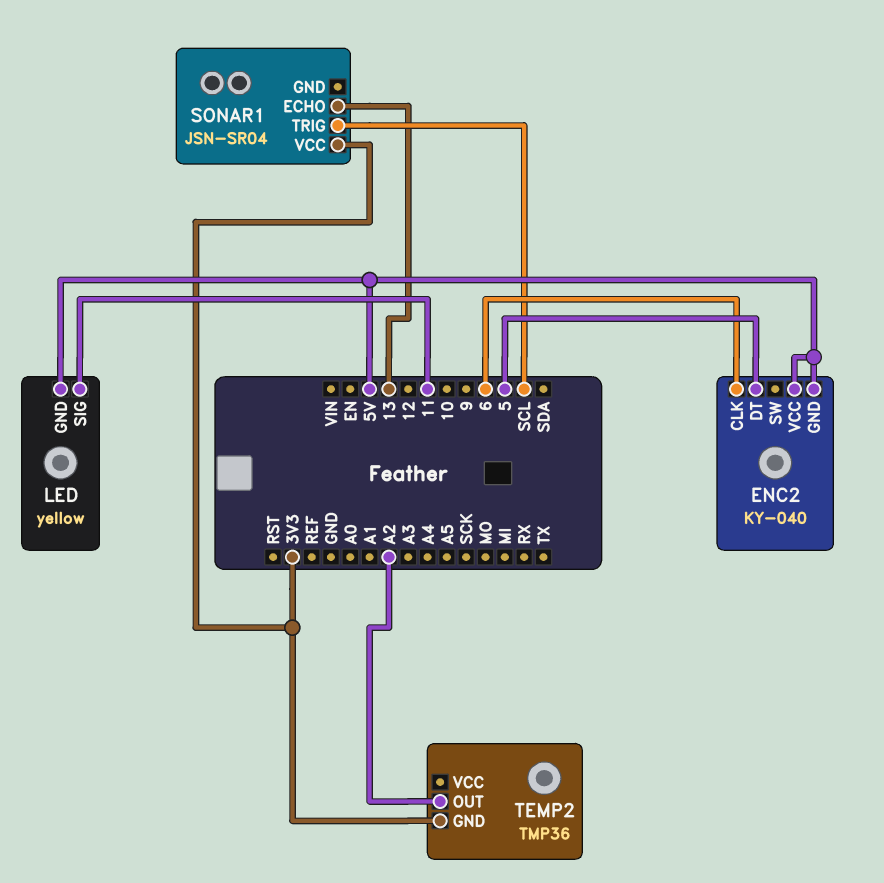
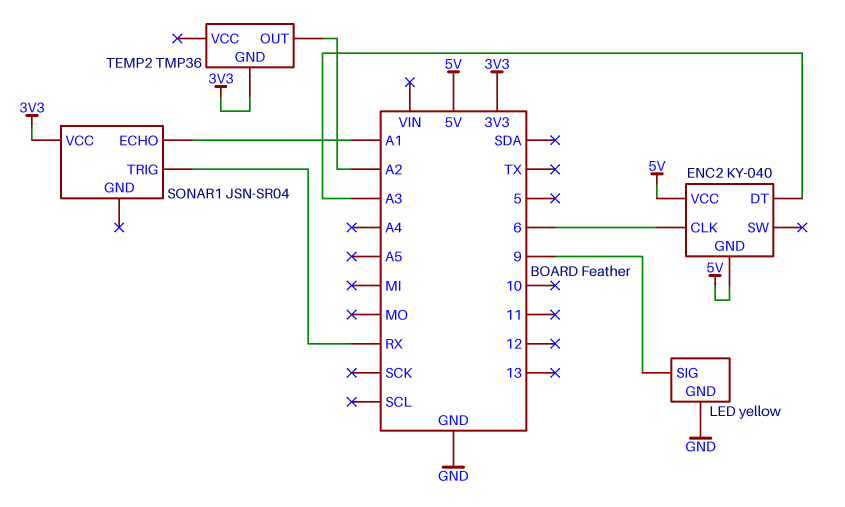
ENC2 pin DT: 5 -> A3
LED pin GND: 5V -> GND
LED pin SIG: 11 -> 9
SONAR1 pin ECHO: 13 -> A1
SONAR1 pin TRIG: SCL -> RX

